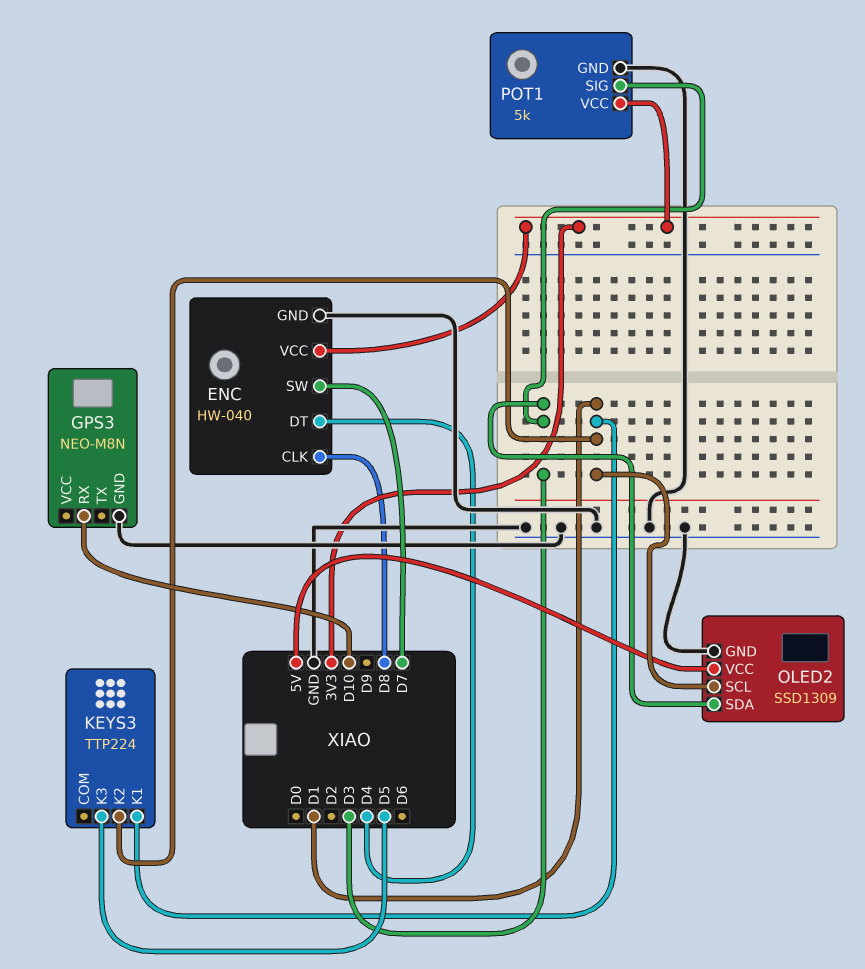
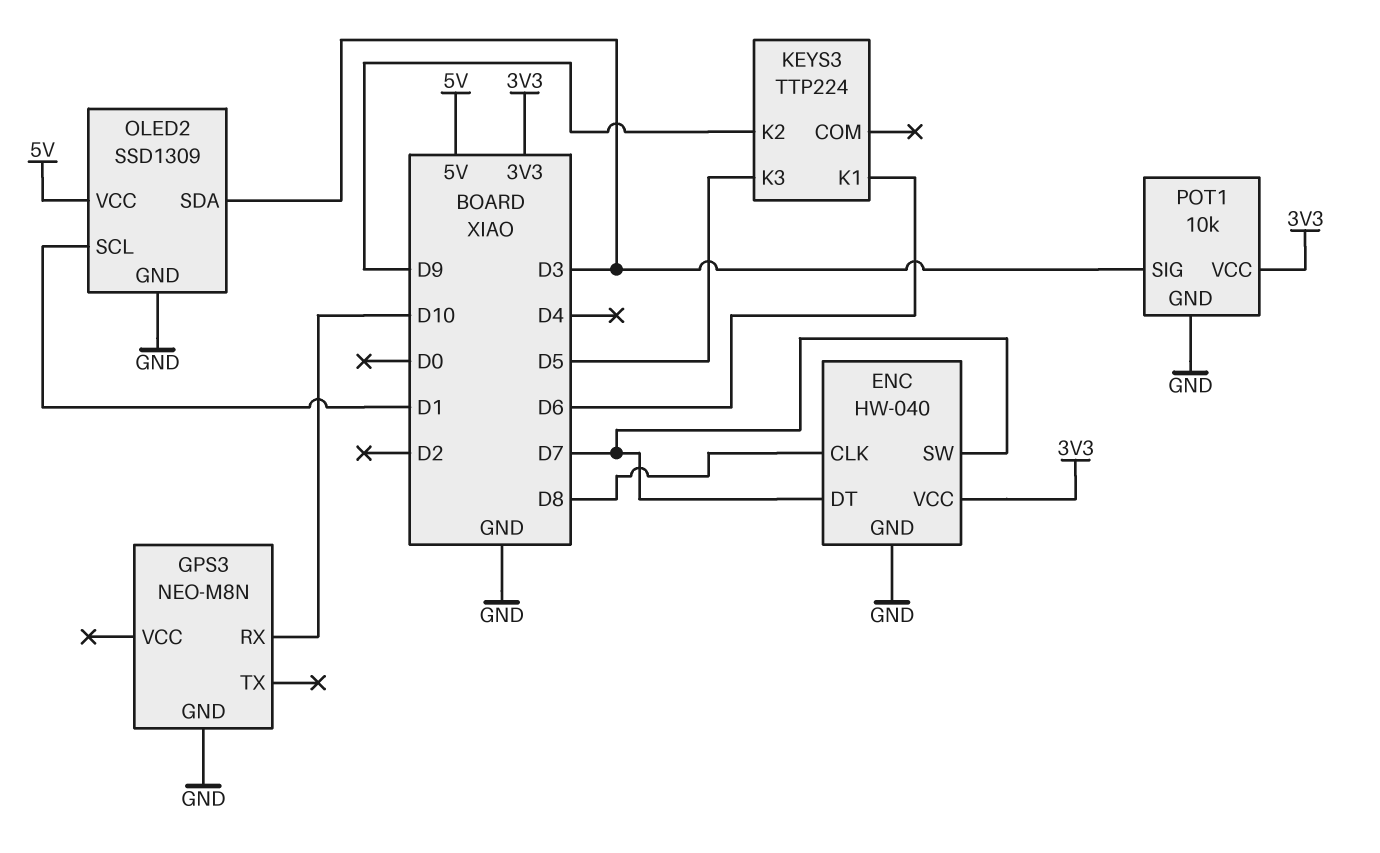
ENC pin DT: D4 -> D7
KEYS3 pin K1: D1 -> D6
KEYS3 pin K2: D1 -> D9
POT1: 5k -> 10k

